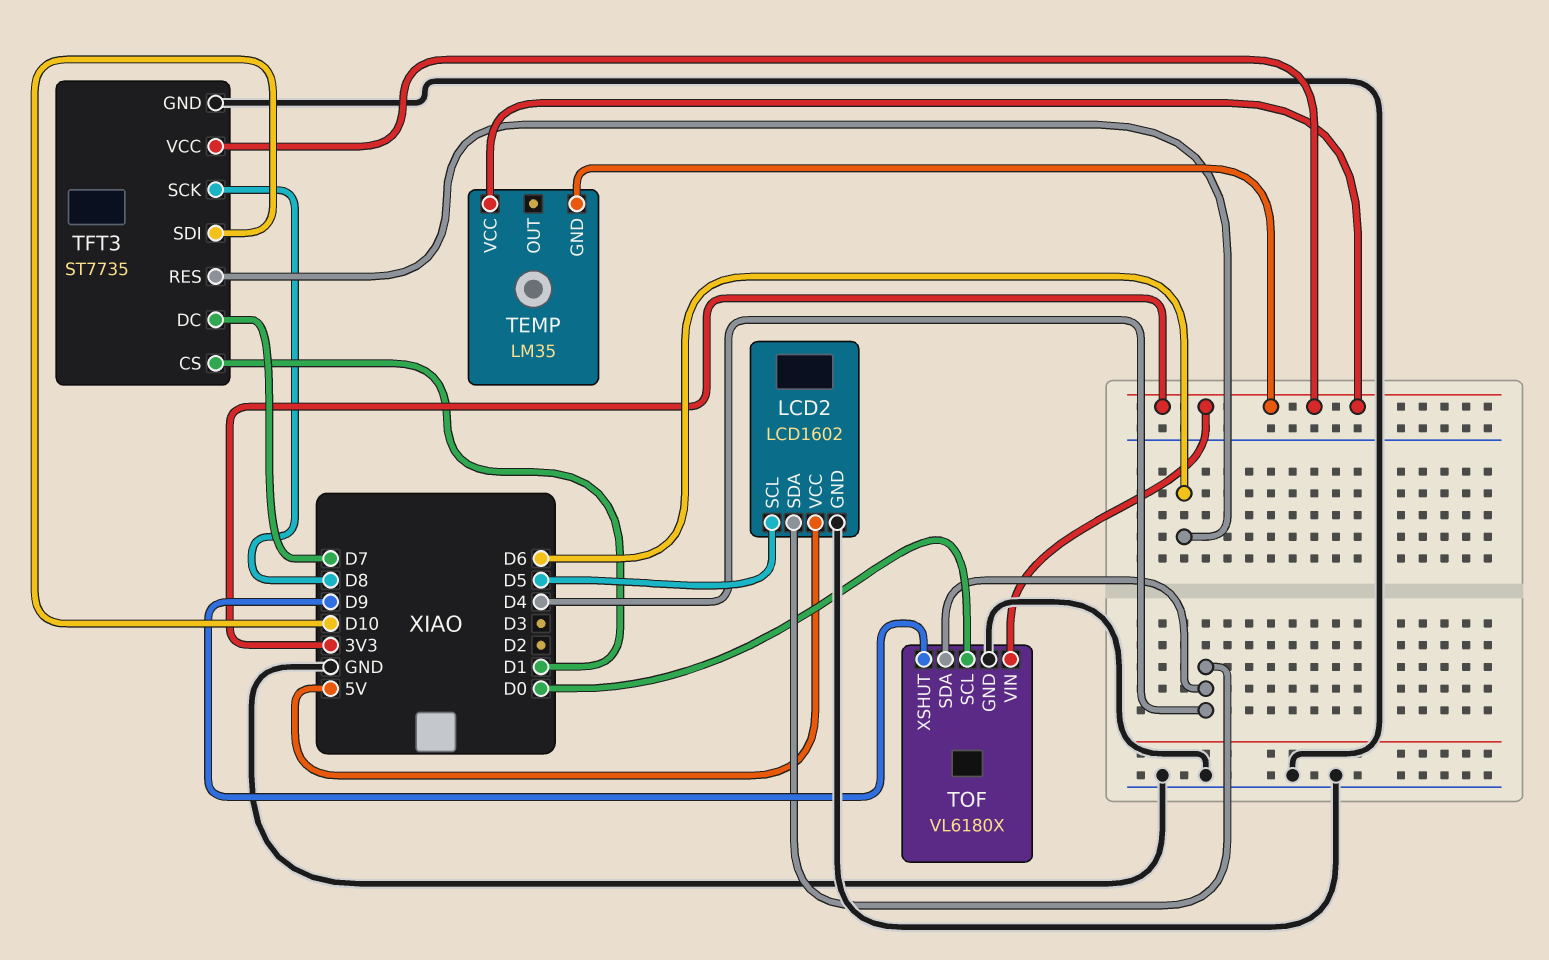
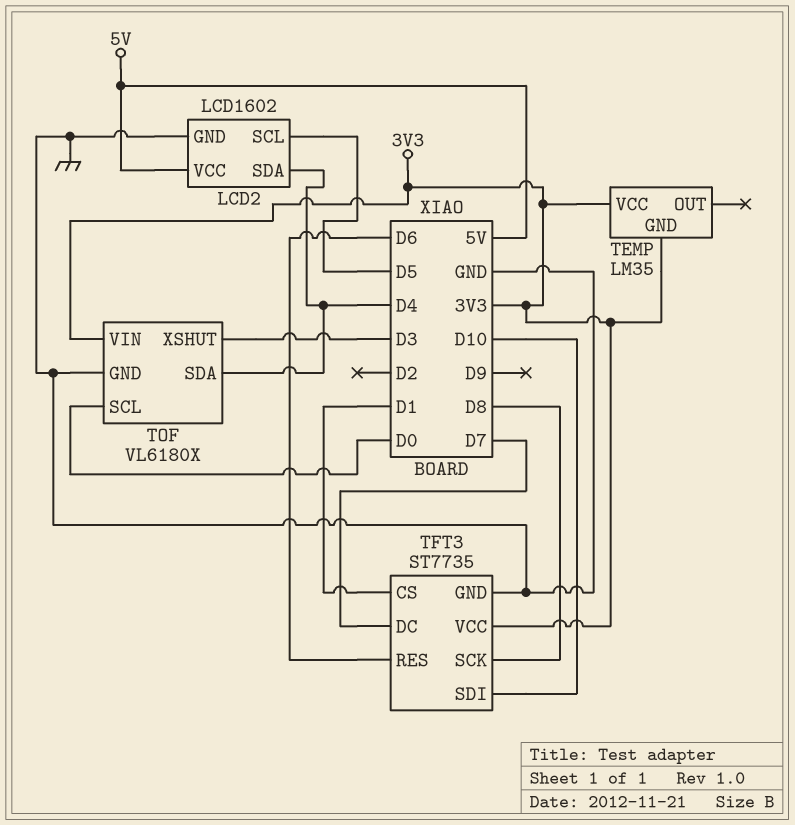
TOF pin XSHUT: D9 -> D3

